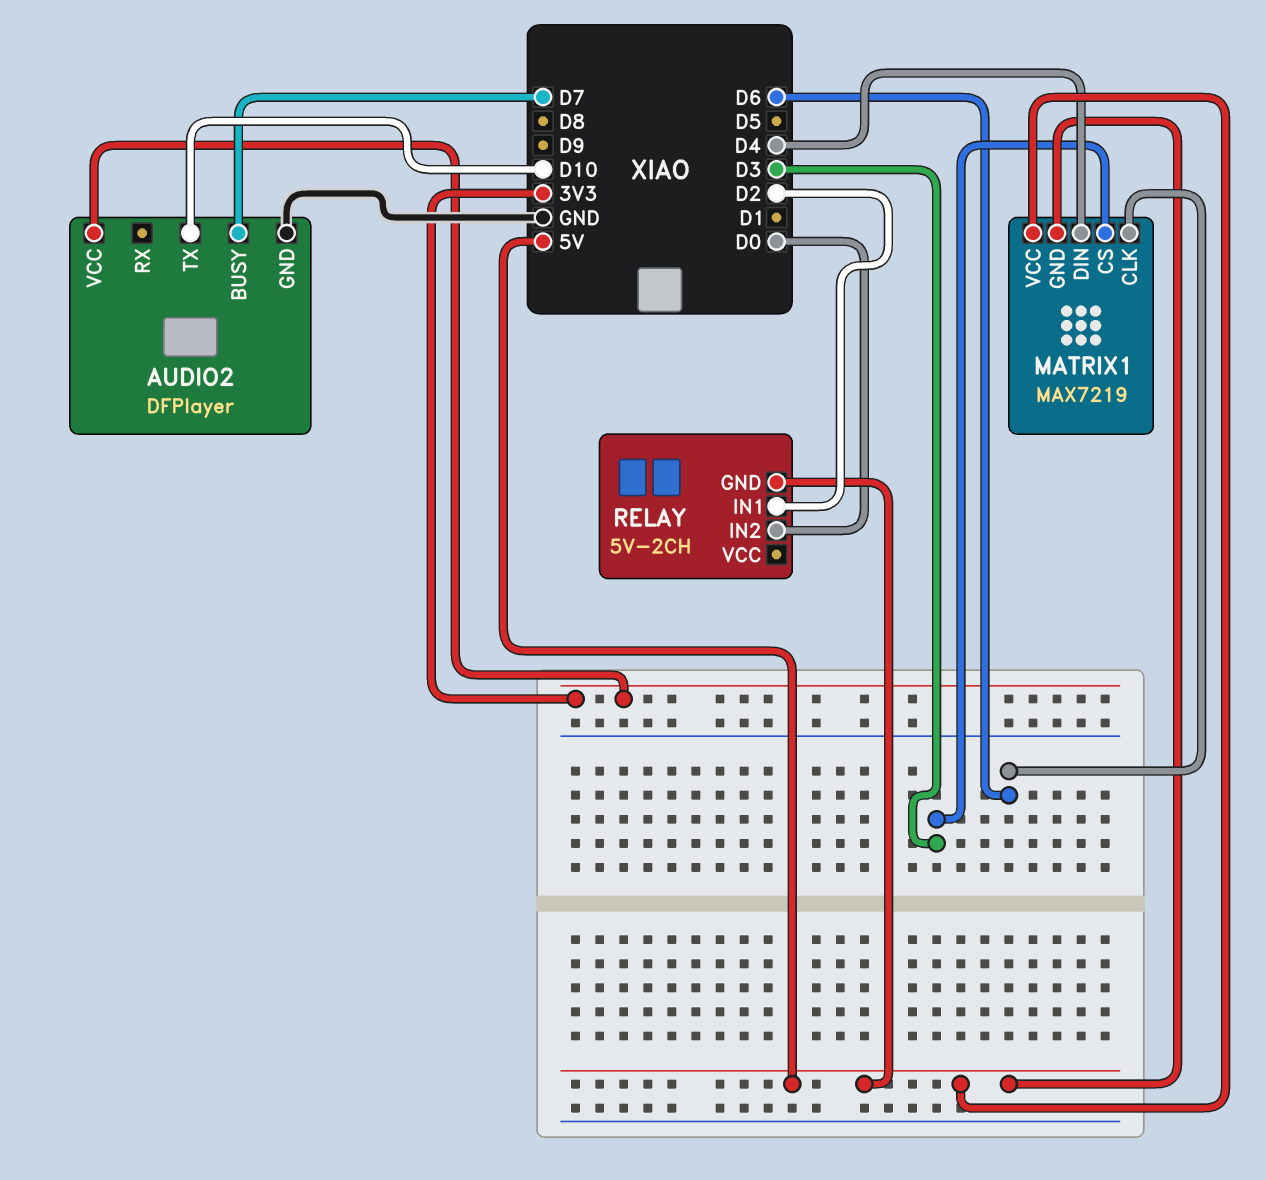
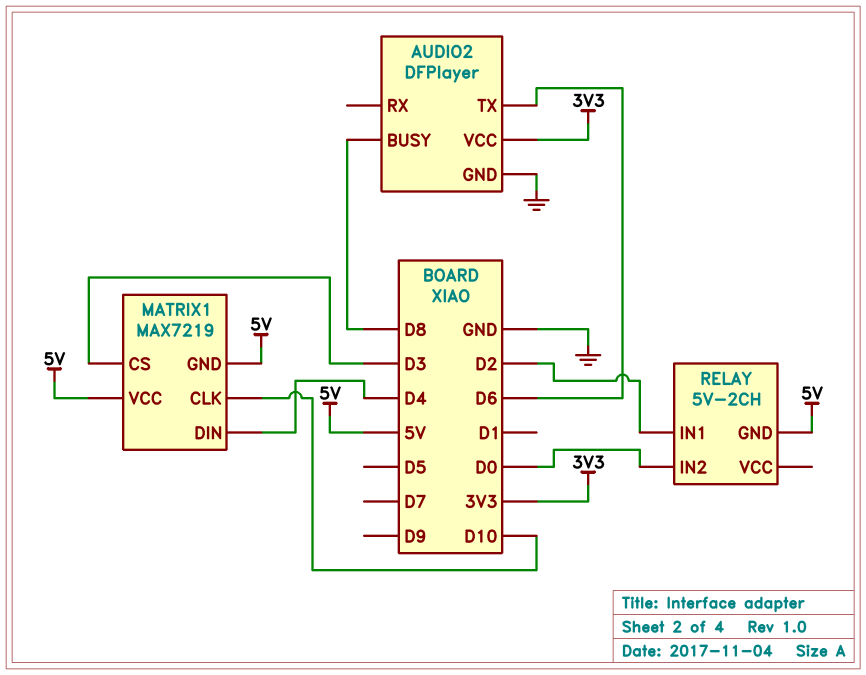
AUDIO2 pin BUSY: D7 -> D8
AUDIO2 pin TX: D10 -> D6
MATRIX1 pin CLK: D6 -> D10

